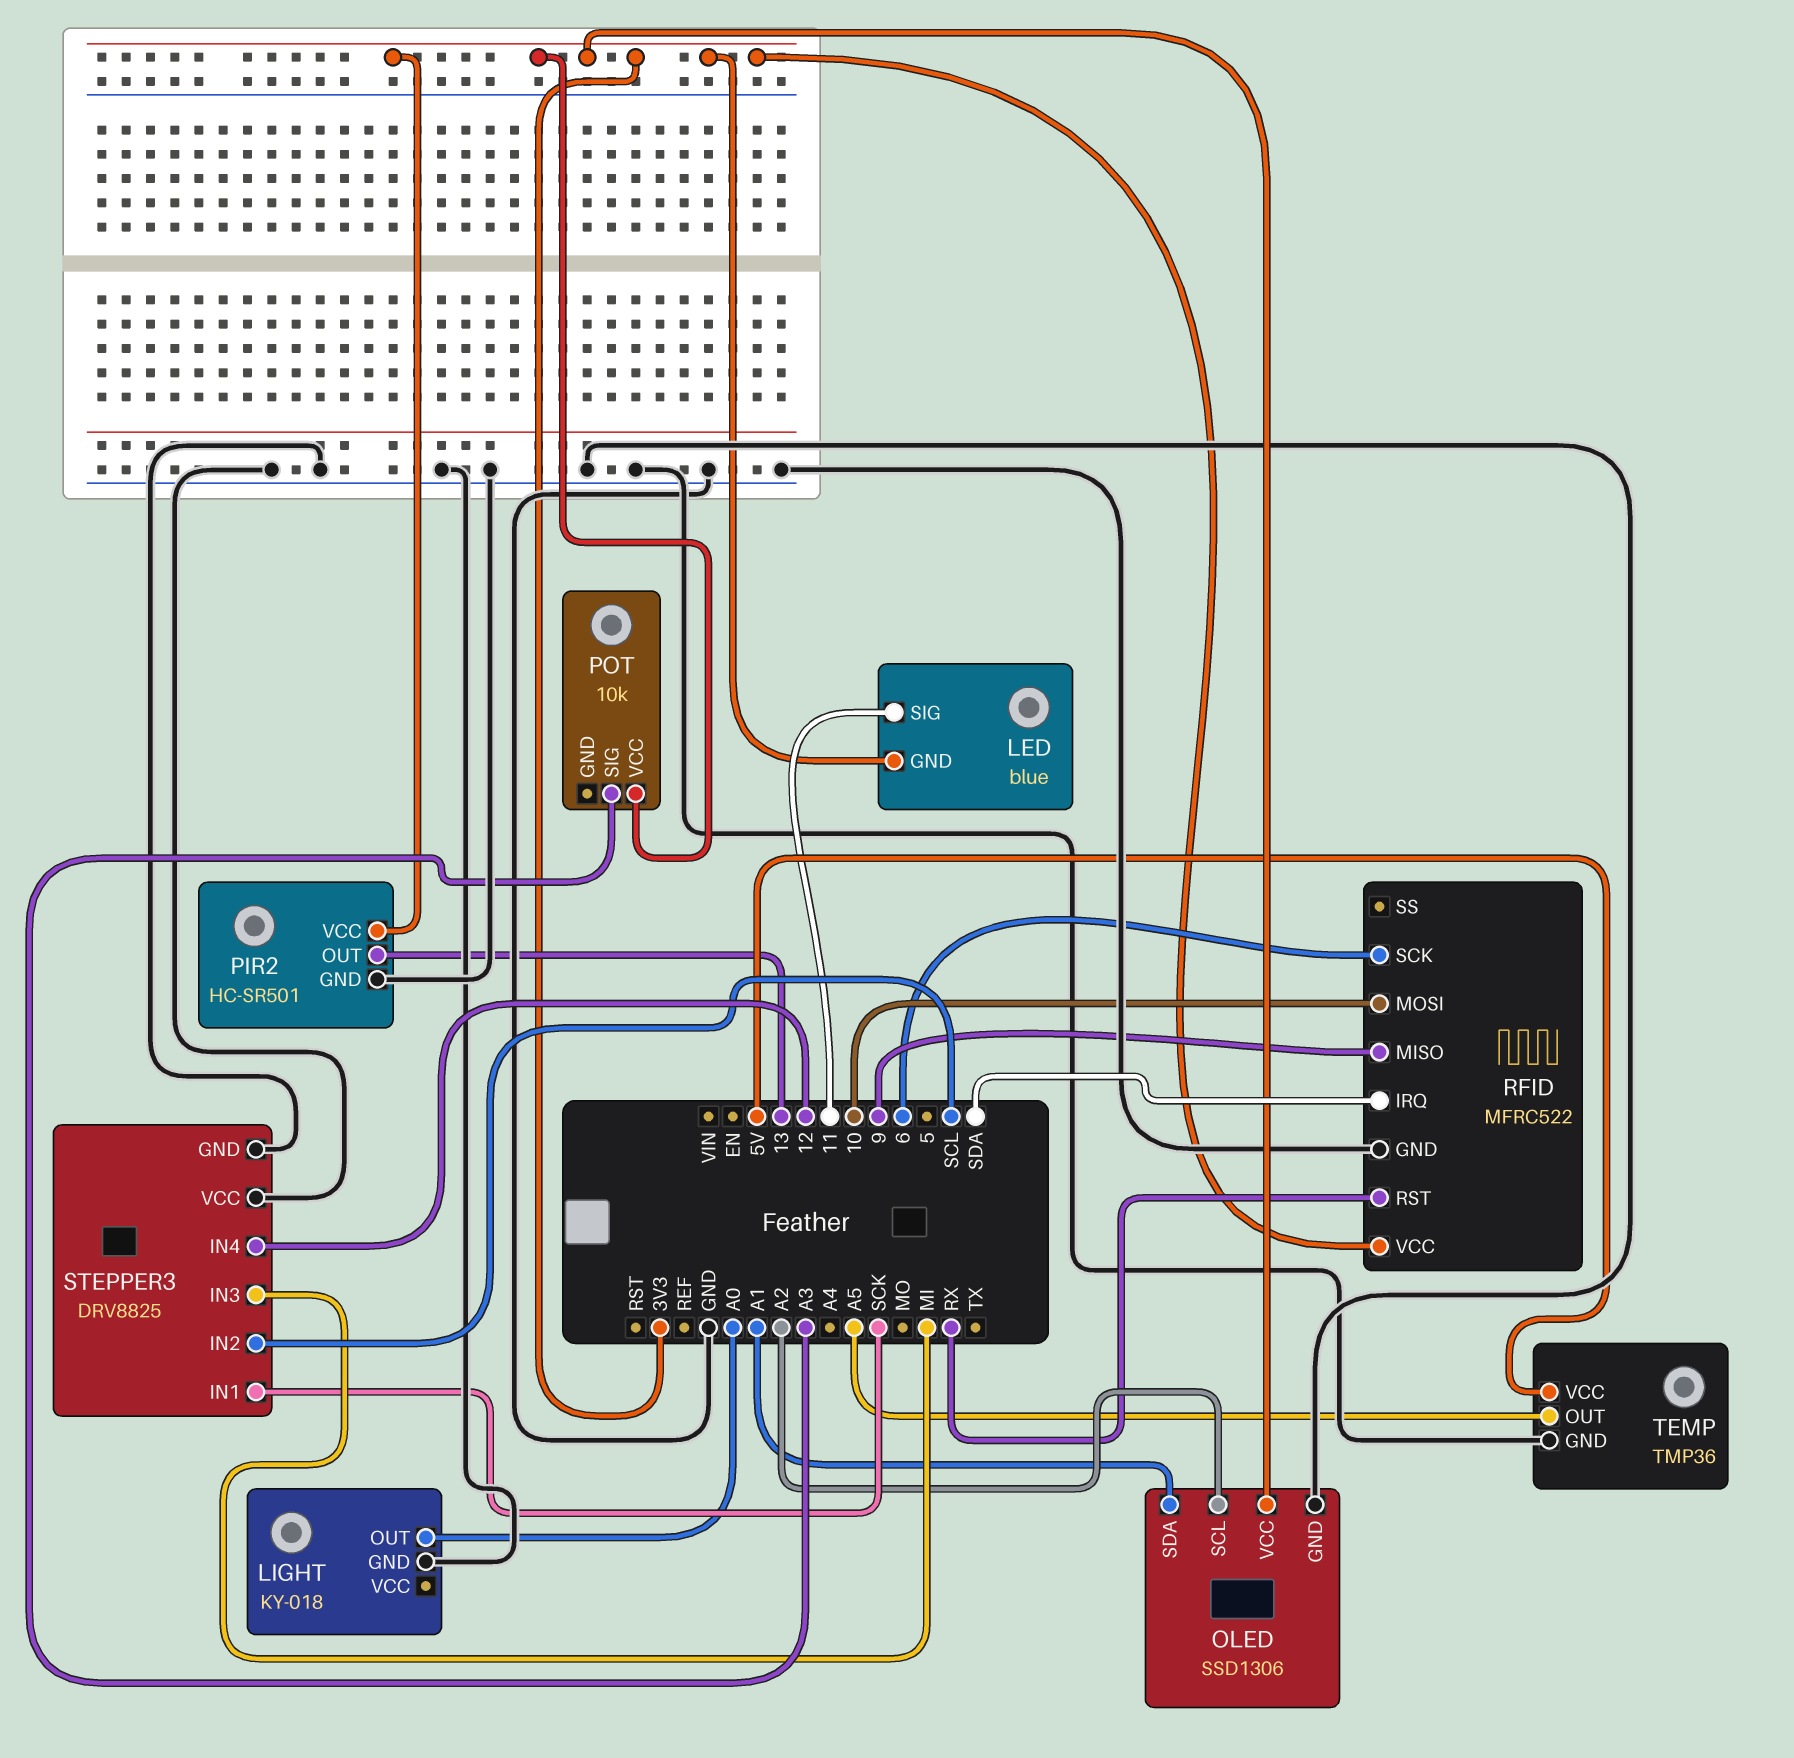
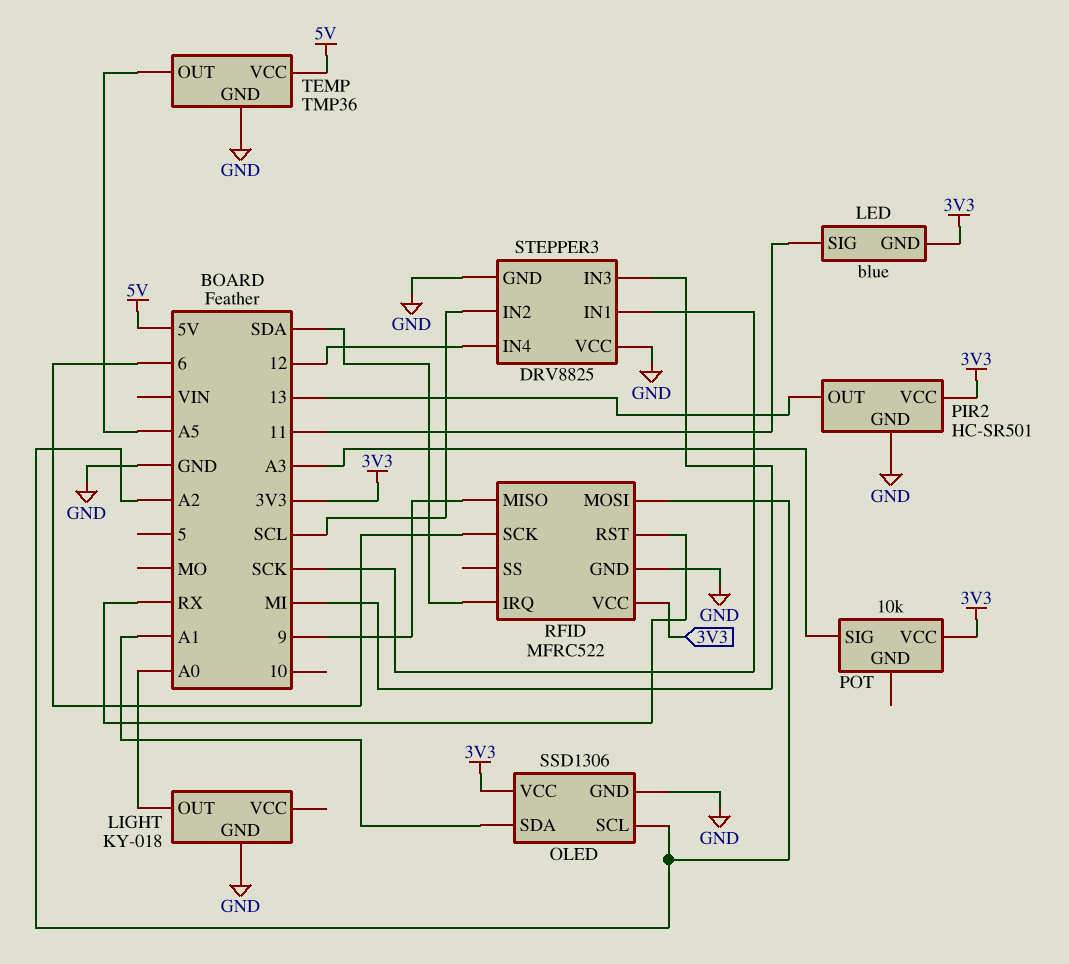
RFID pin MOSI: 10 -> A2

